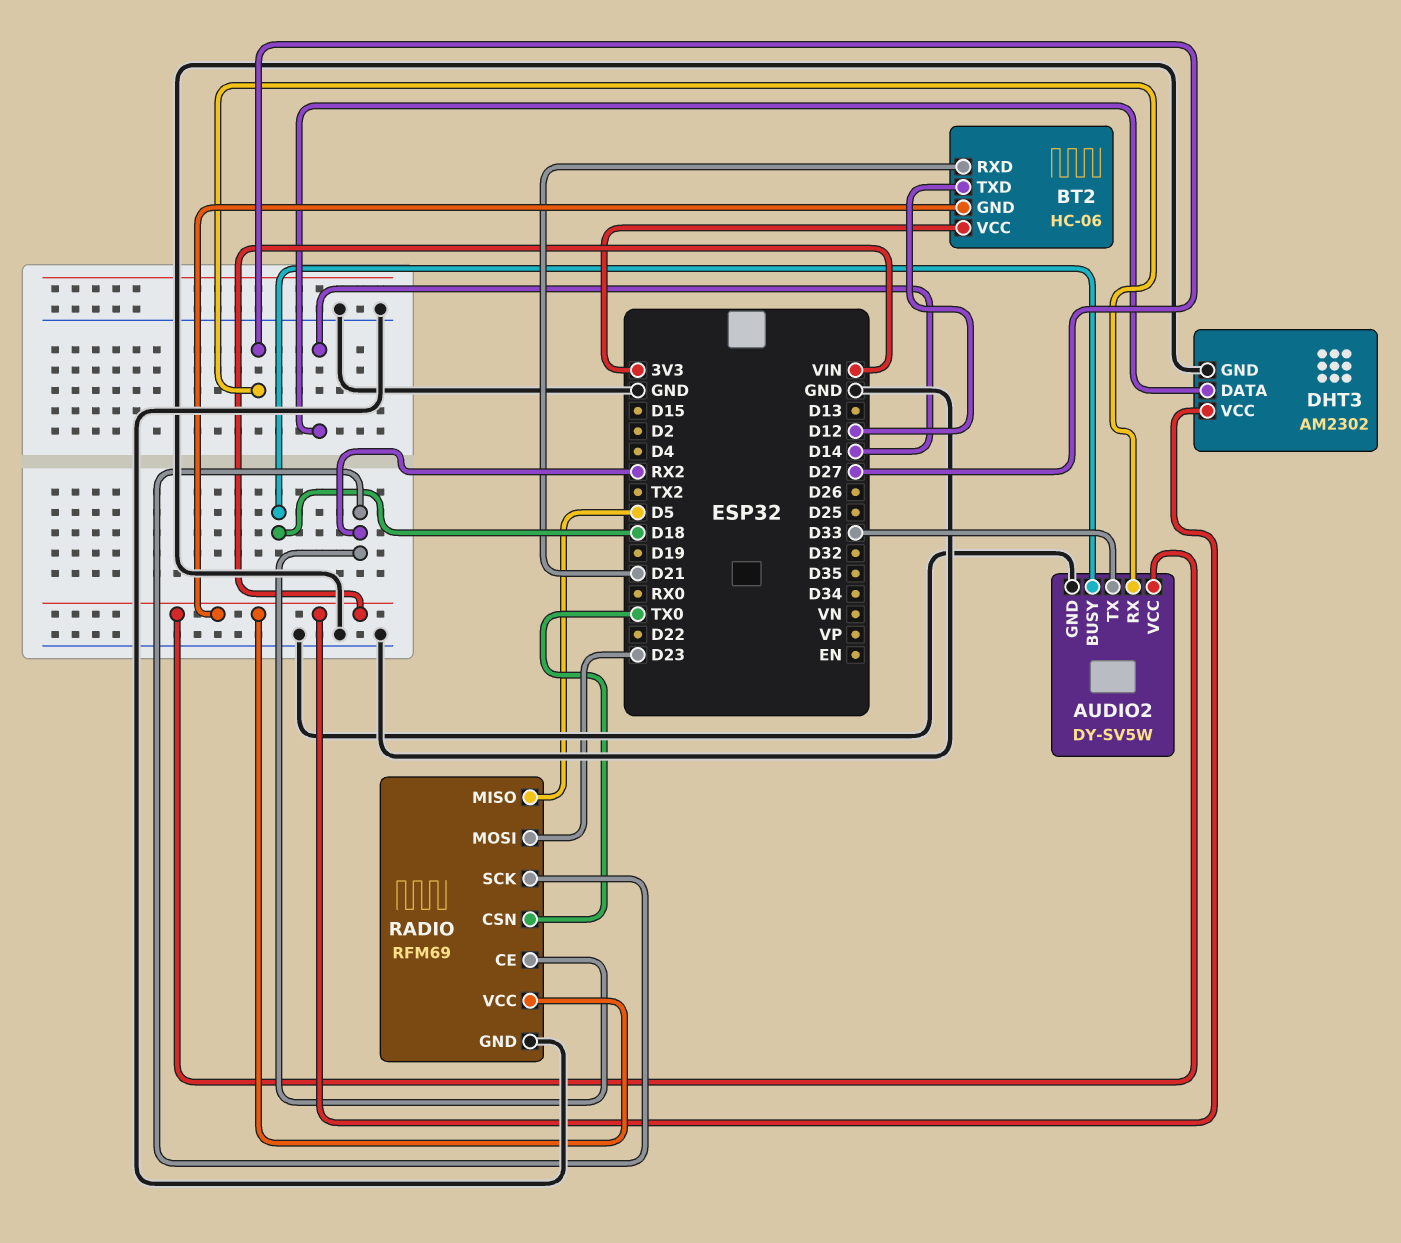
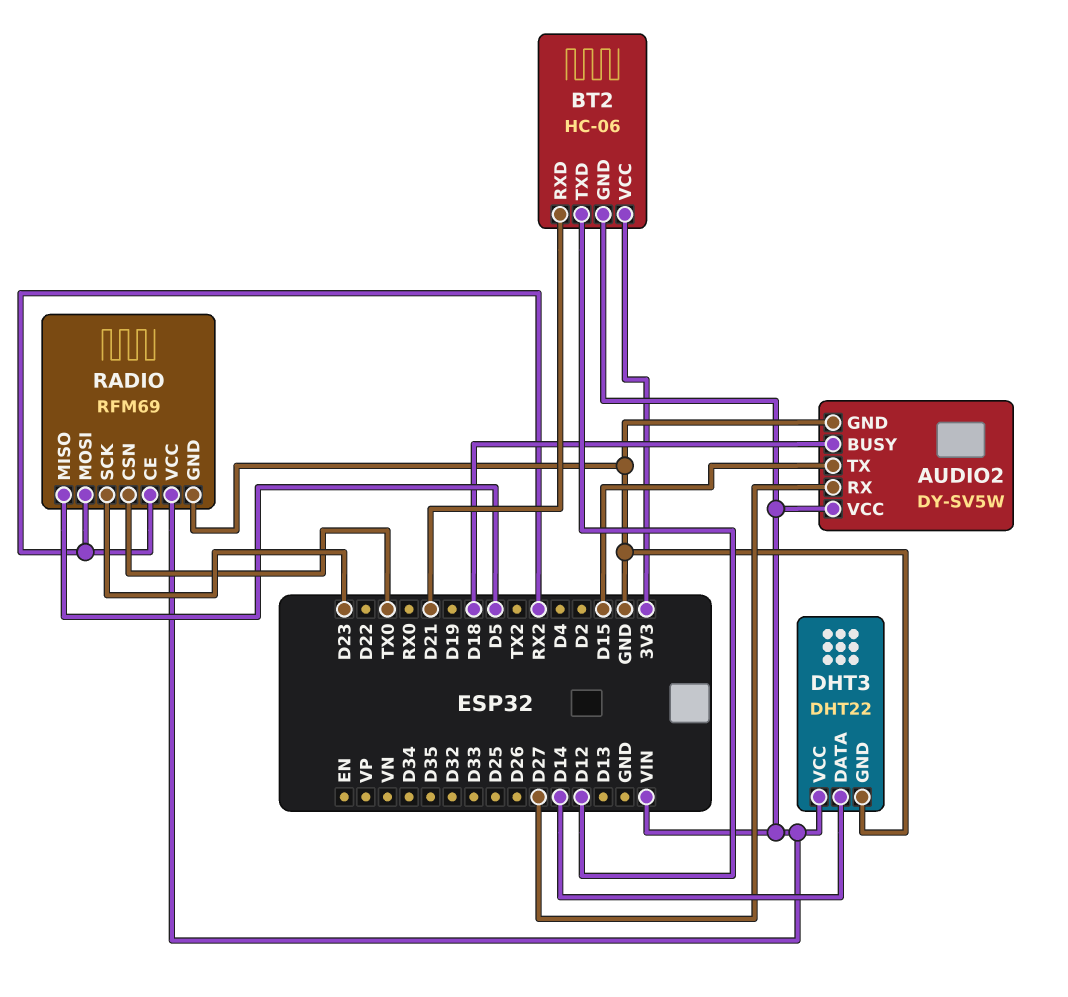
AUDIO2 pin TX: D33 -> D15
DHT3: AM2302 -> DHT22
RADIO pin MOSI: D23 -> RX2
RADIO pin SCK: RX2 -> D23

